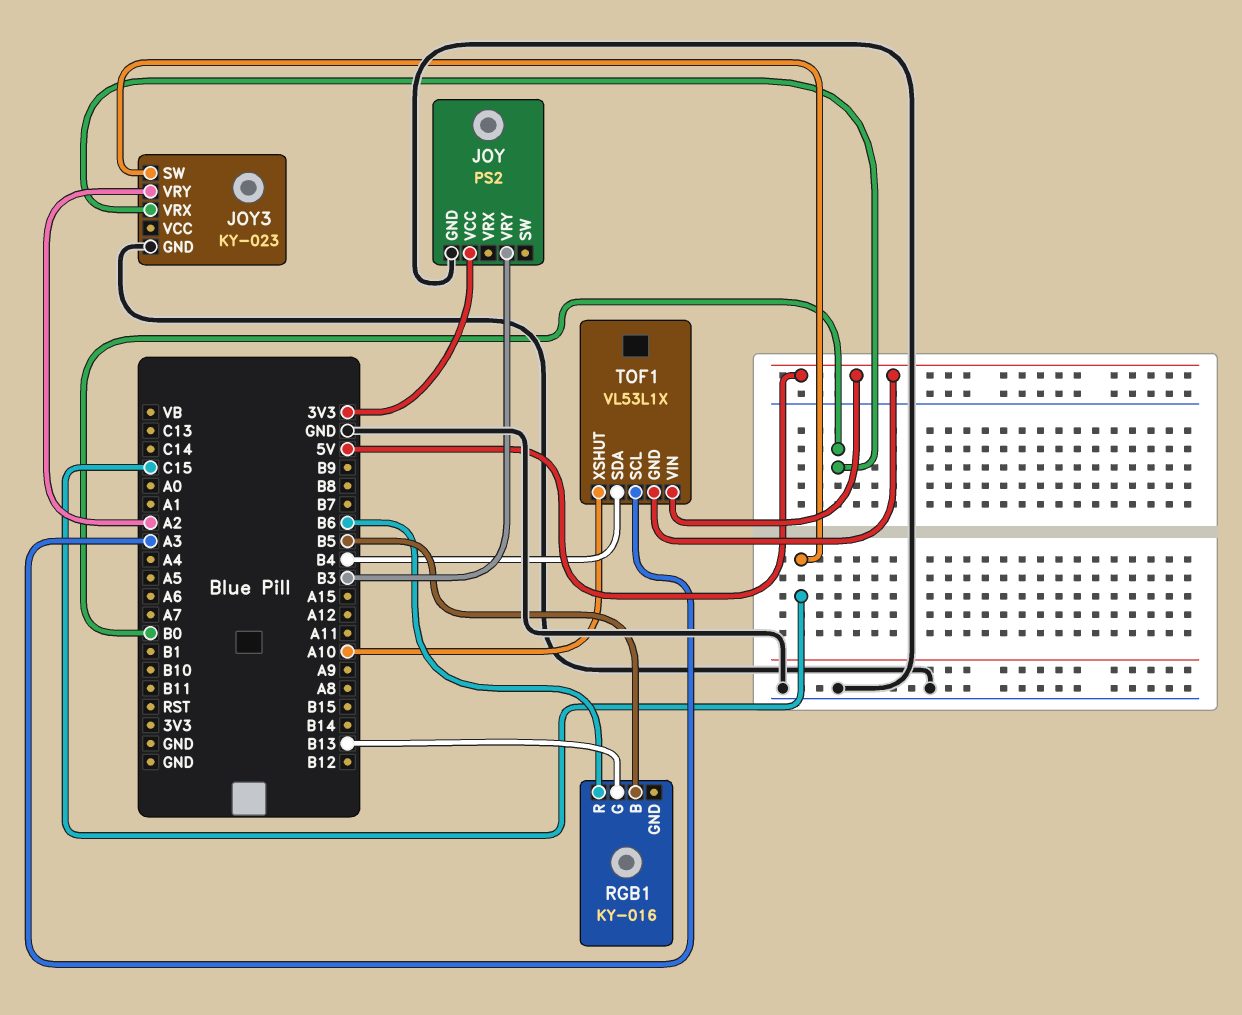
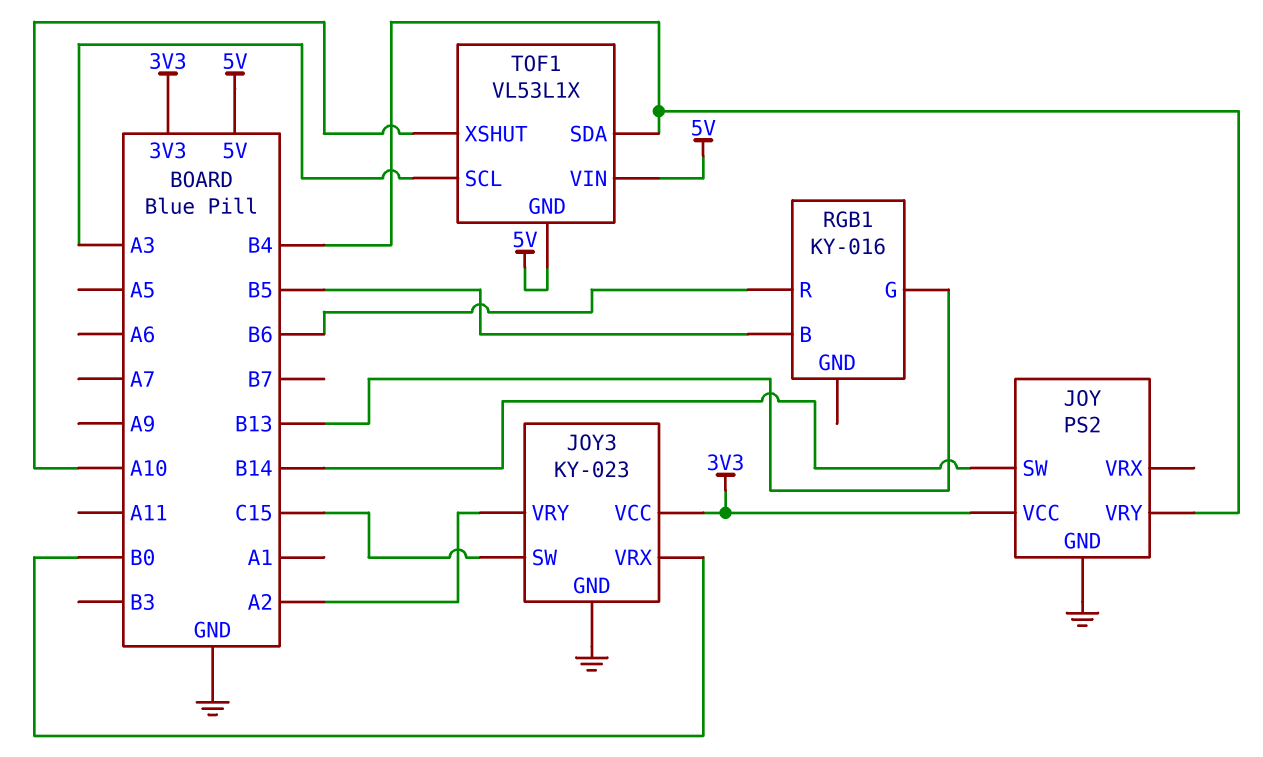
JOY pin SW: none -> B14
JOY pin VRY: B3 -> B4
JOY3 pin VCC: none -> 3V3

